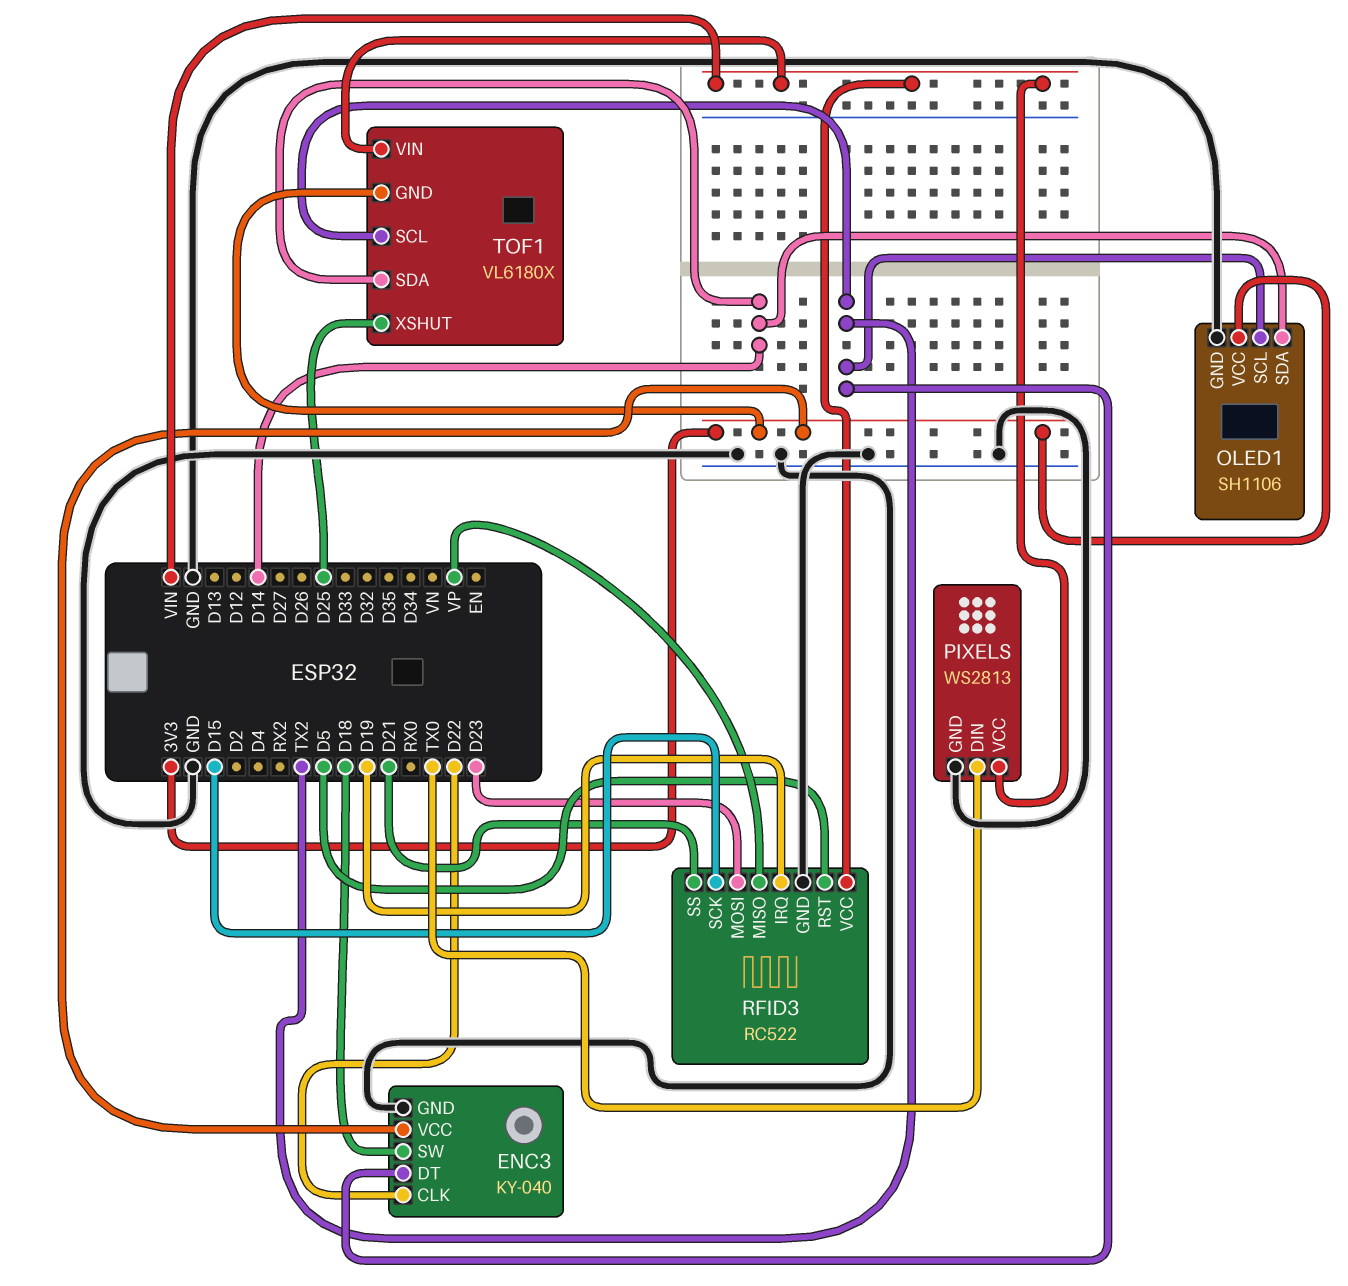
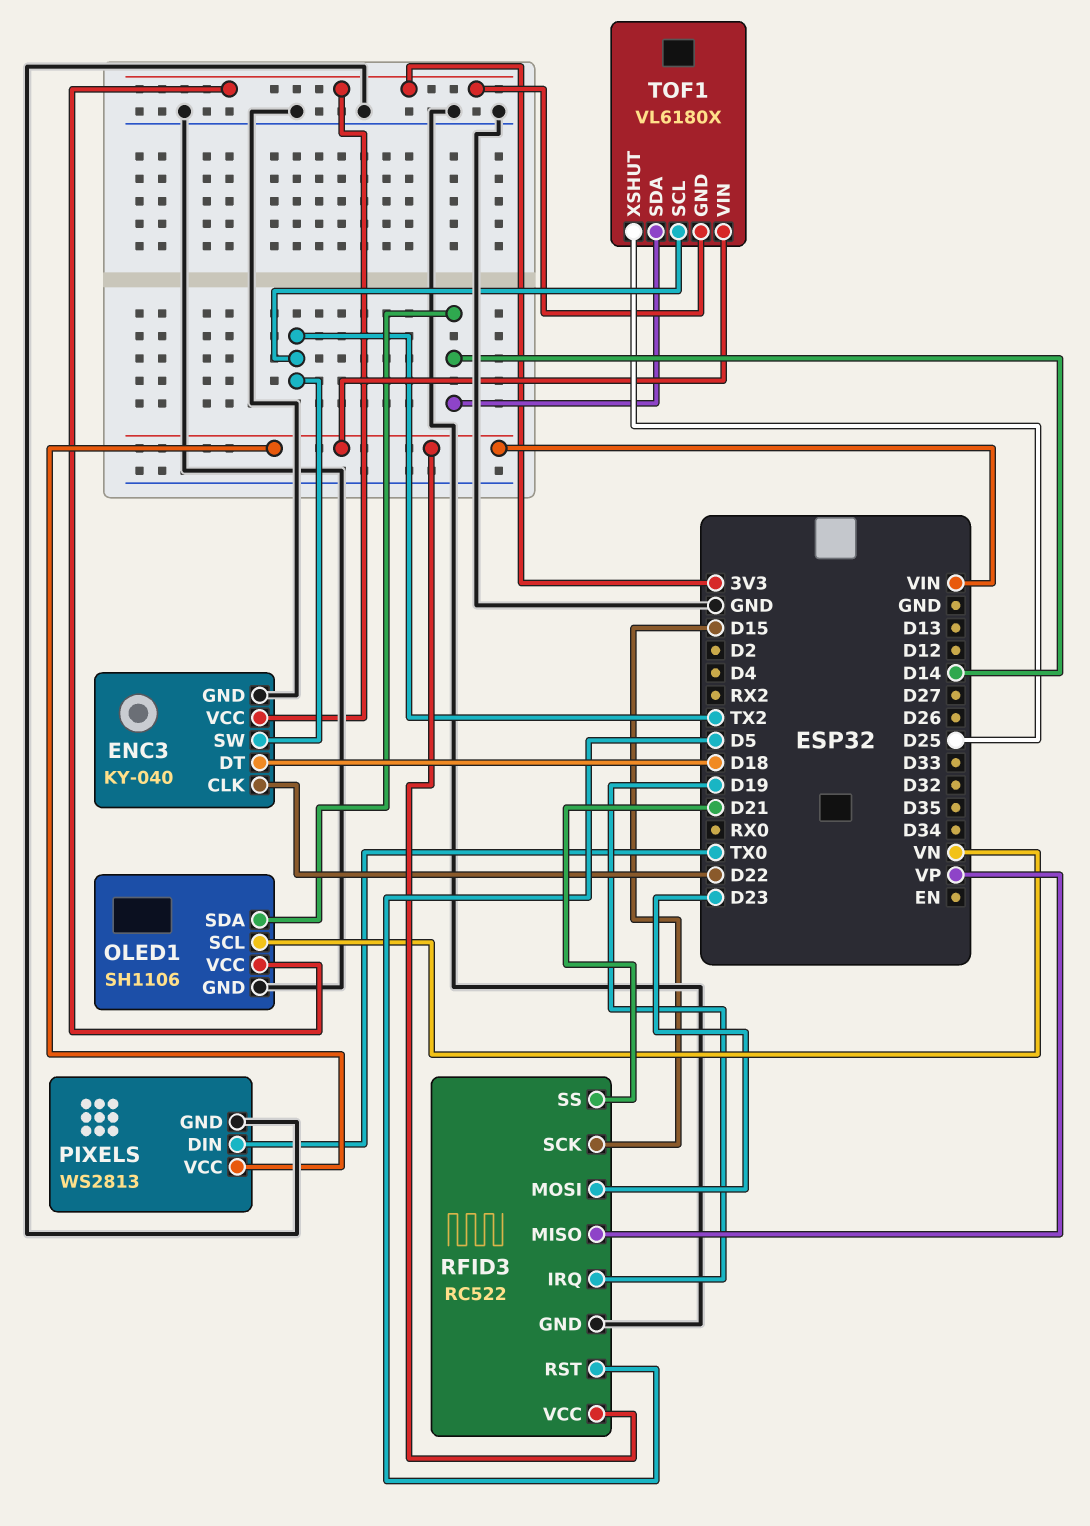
ENC3 pin DT: TX2 -> D18
ENC3 pin SW: D18 -> TX2
OLED1 pin SCL: TX2 -> VN

